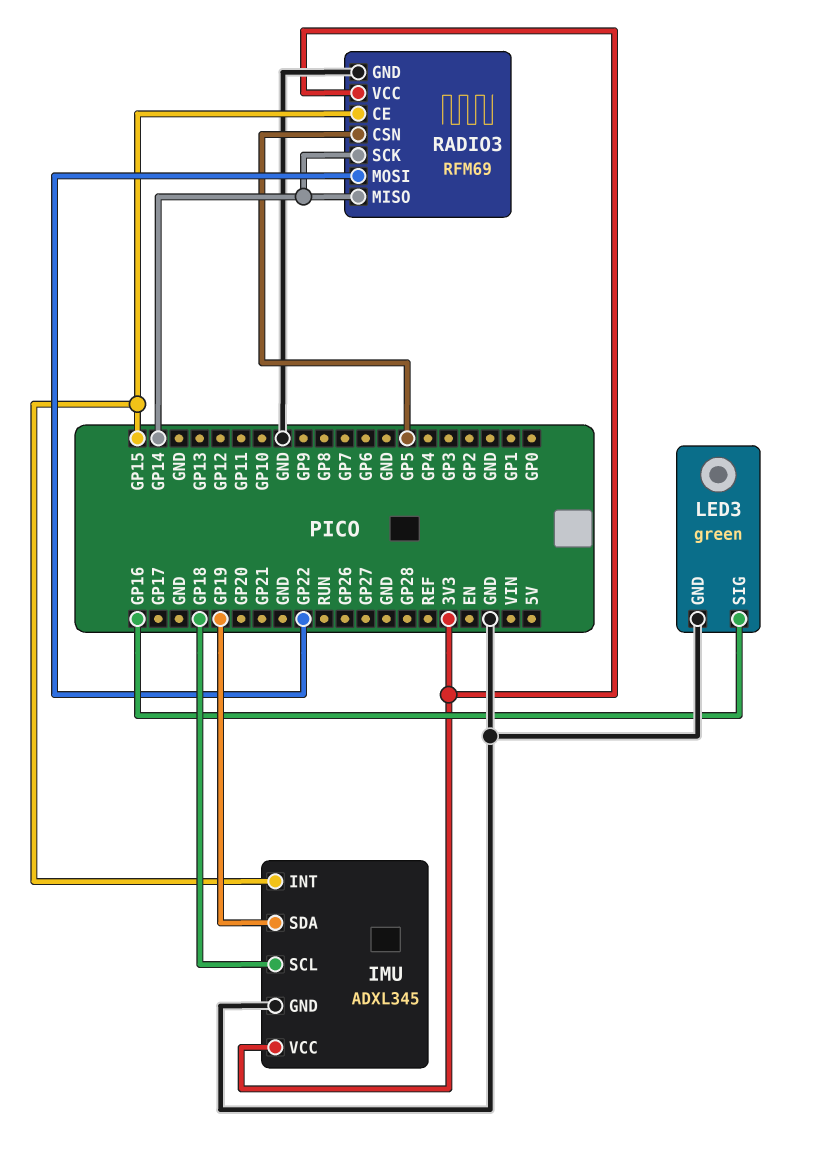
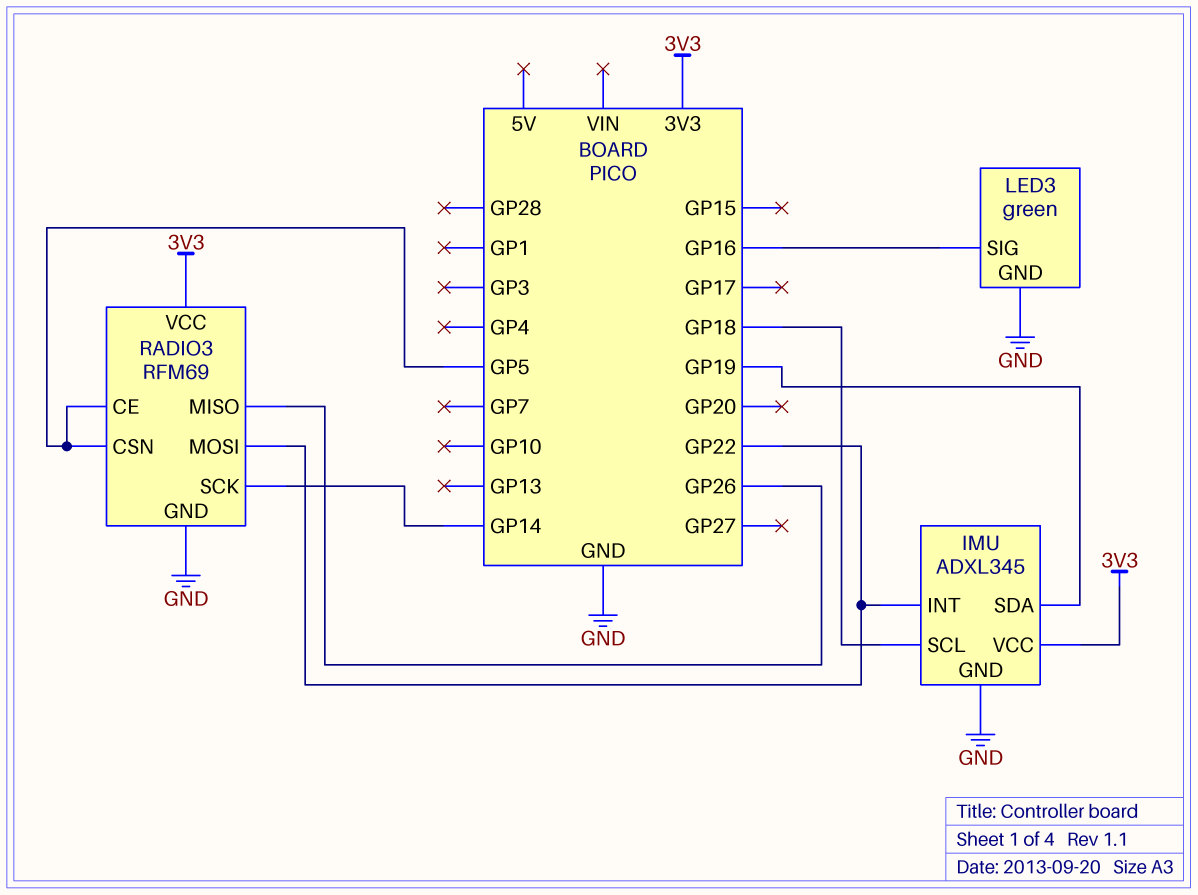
IMU pin INT: GP15 -> GP22
RADIO3 pin CE: GP15 -> GP5
RADIO3 pin MISO: GP14 -> GP26

